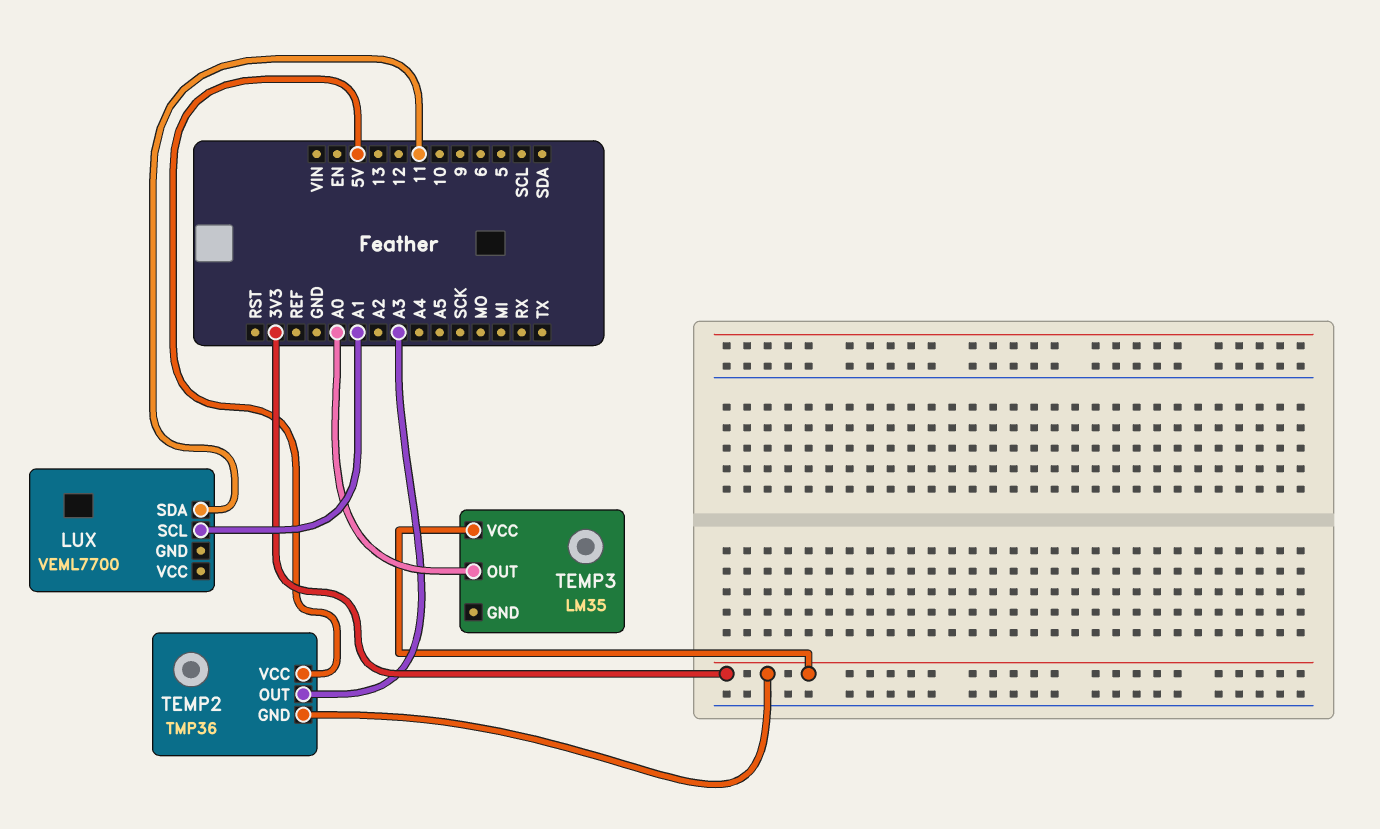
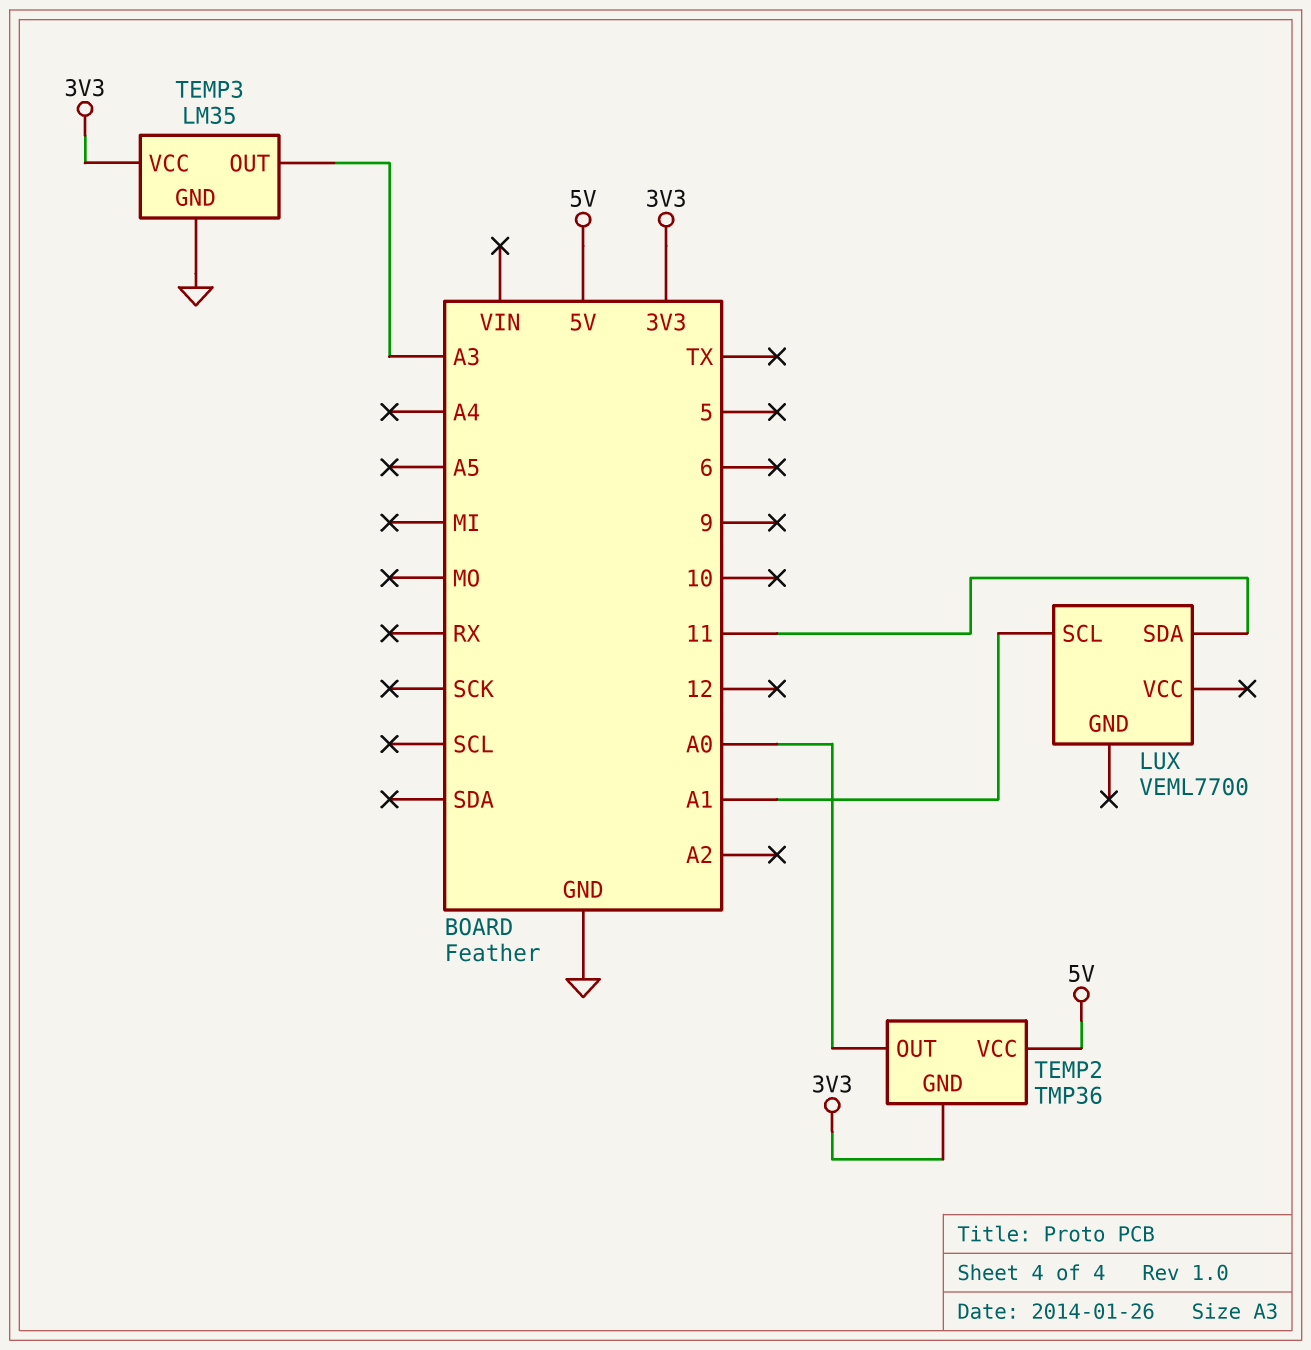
TEMP2 pin OUT: A3 -> A0
TEMP3 pin GND: none -> GND
TEMP3 pin OUT: A0 -> A3

